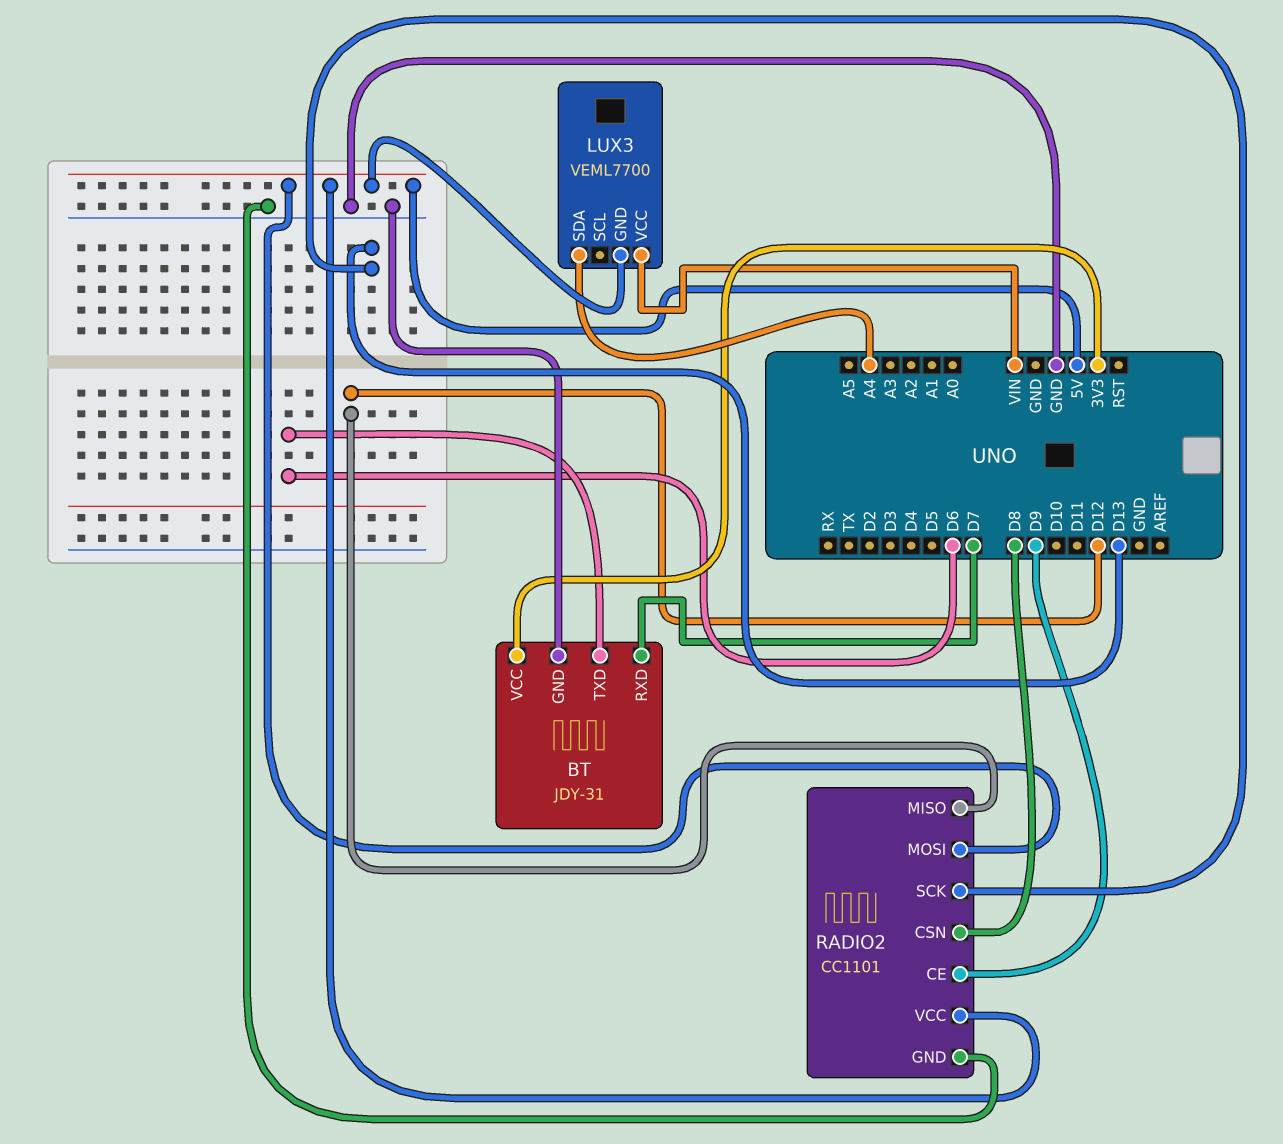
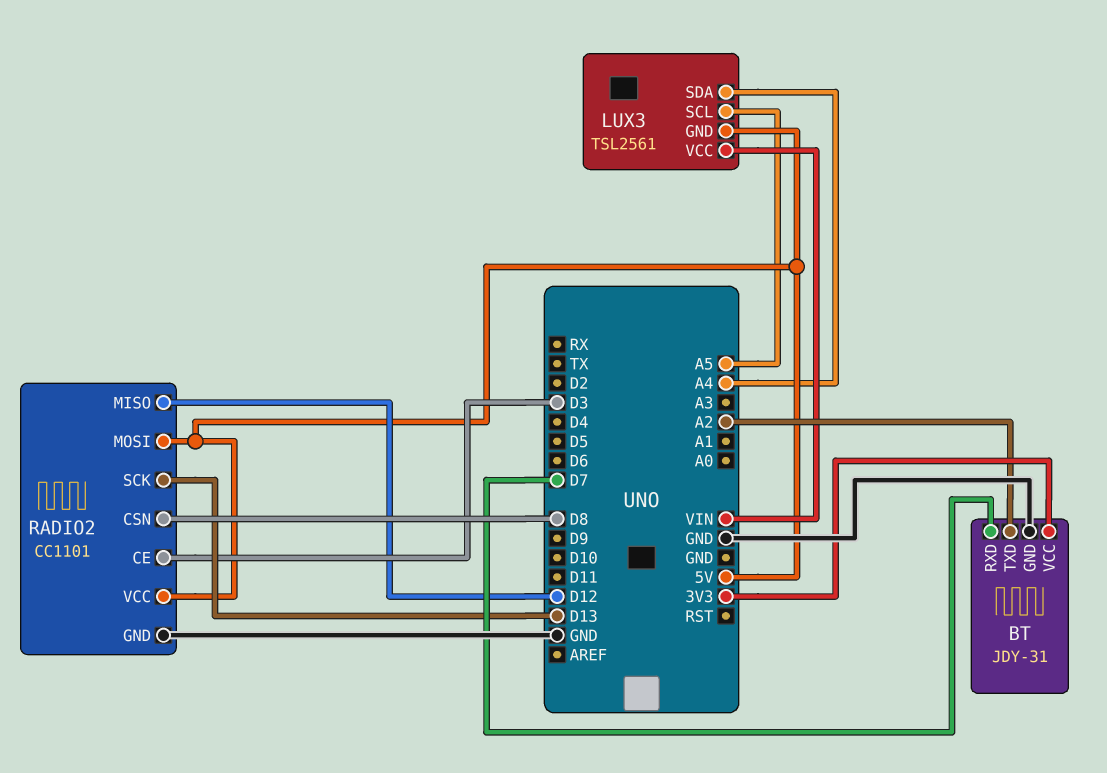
BT pin TXD: D6 -> A2
LUX3: VEML7700 -> TSL2561
LUX3 pin SCL: none -> A5
RADIO2 pin CE: D9 -> D3

